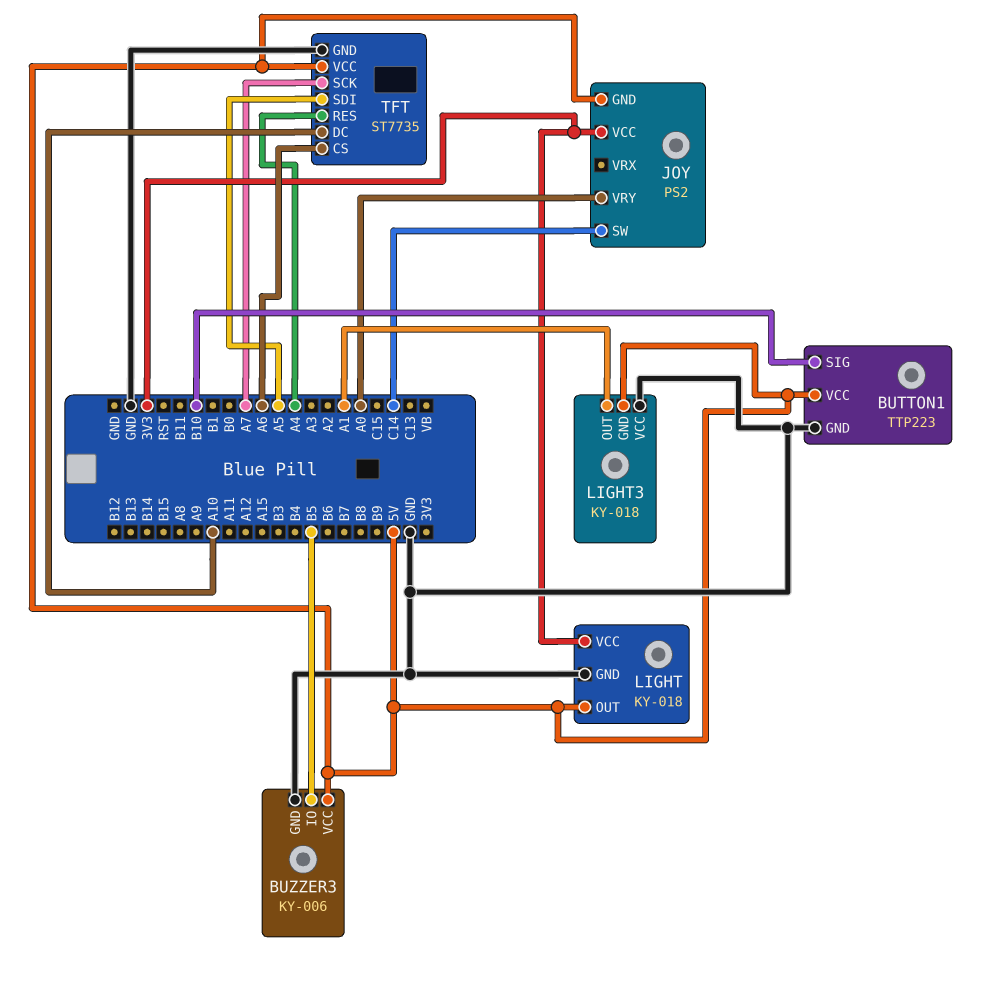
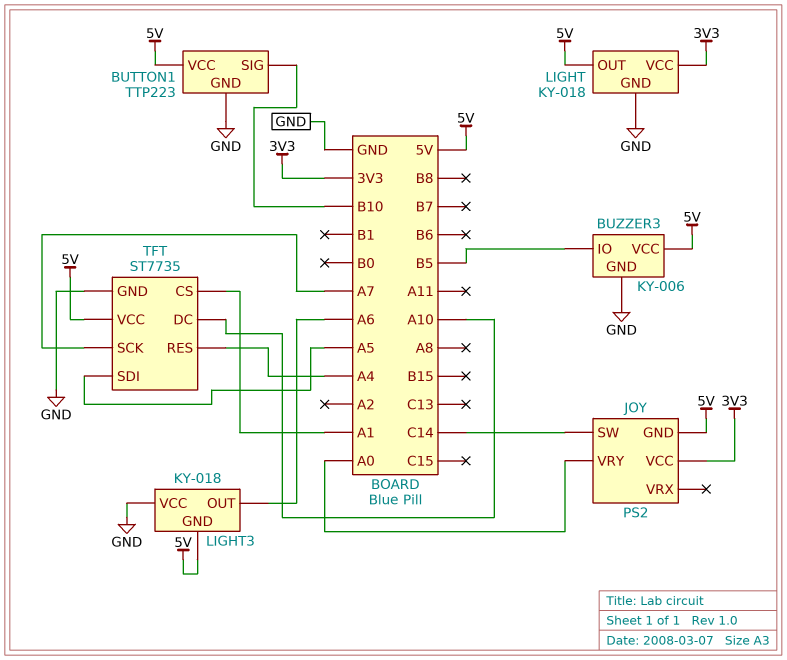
LIGHT3 pin OUT: A1 -> A6
TFT pin CS: A6 -> A1

